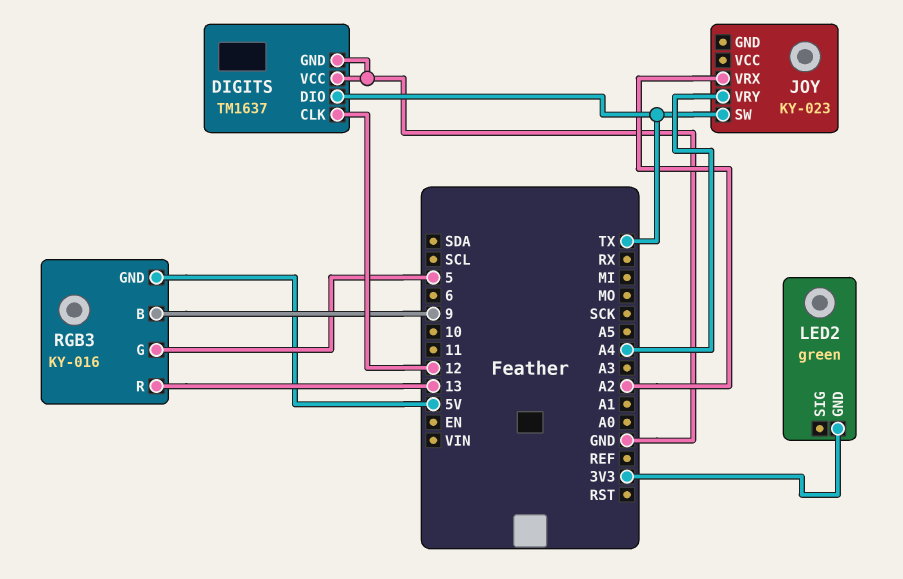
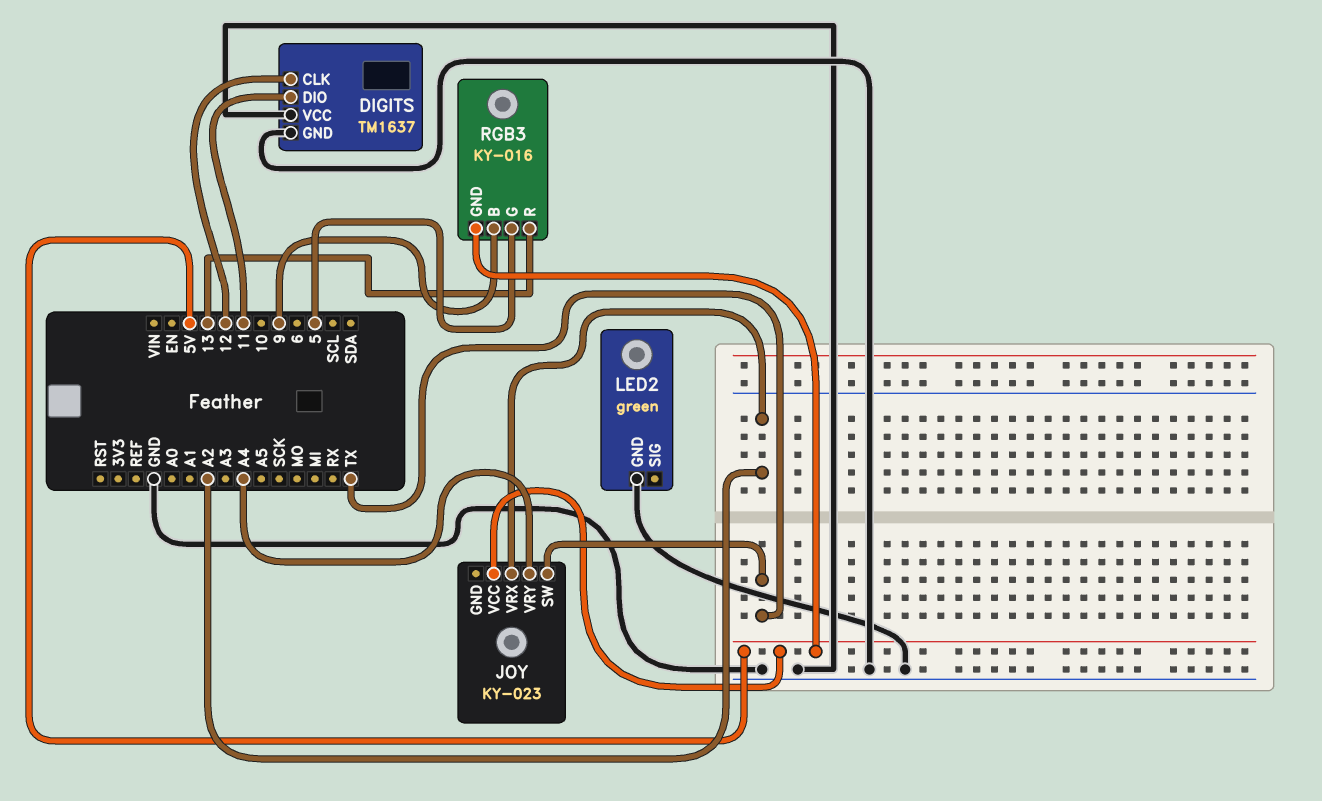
DIGITS pin DIO: TX -> 11
JOY pin VCC: none -> 5V
LED2 pin GND: 3V3 -> GND

